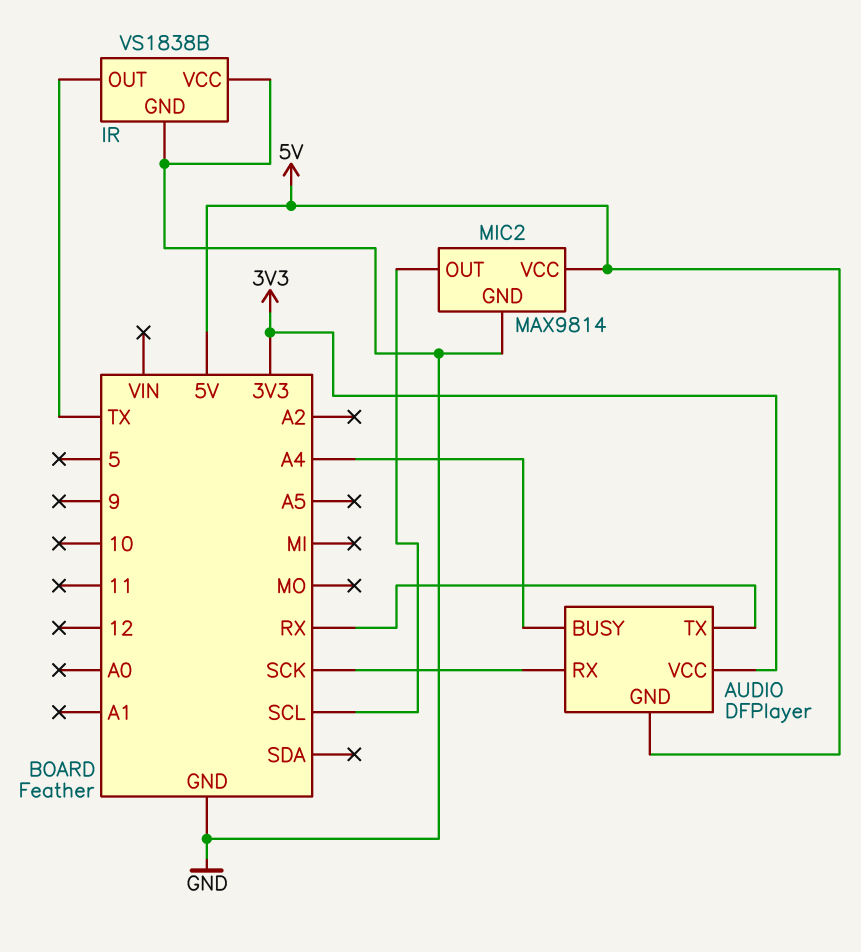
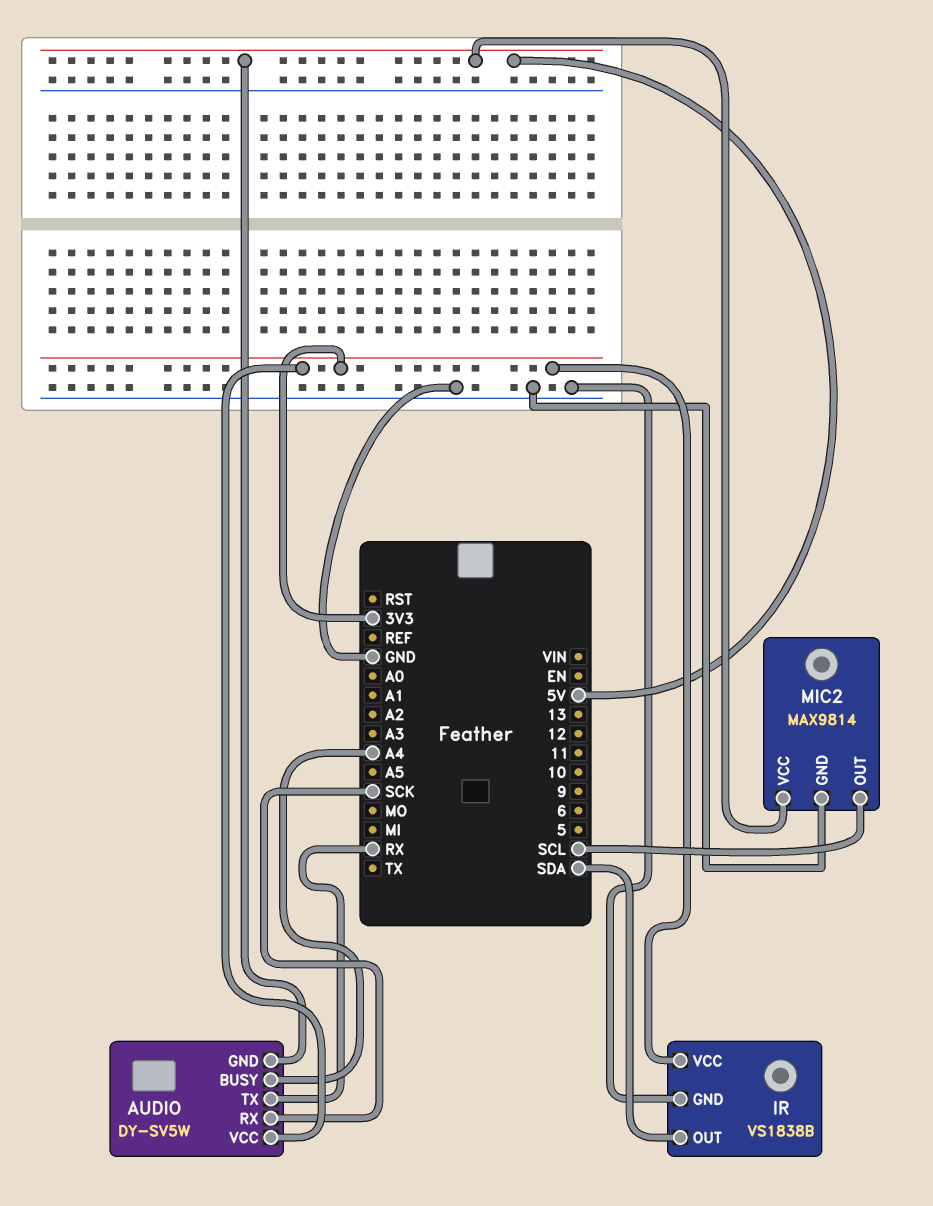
AUDIO: DFPlayer -> DY-SV5W
IR pin OUT: TX -> SDA
IR pin VCC: GND -> 3V3

